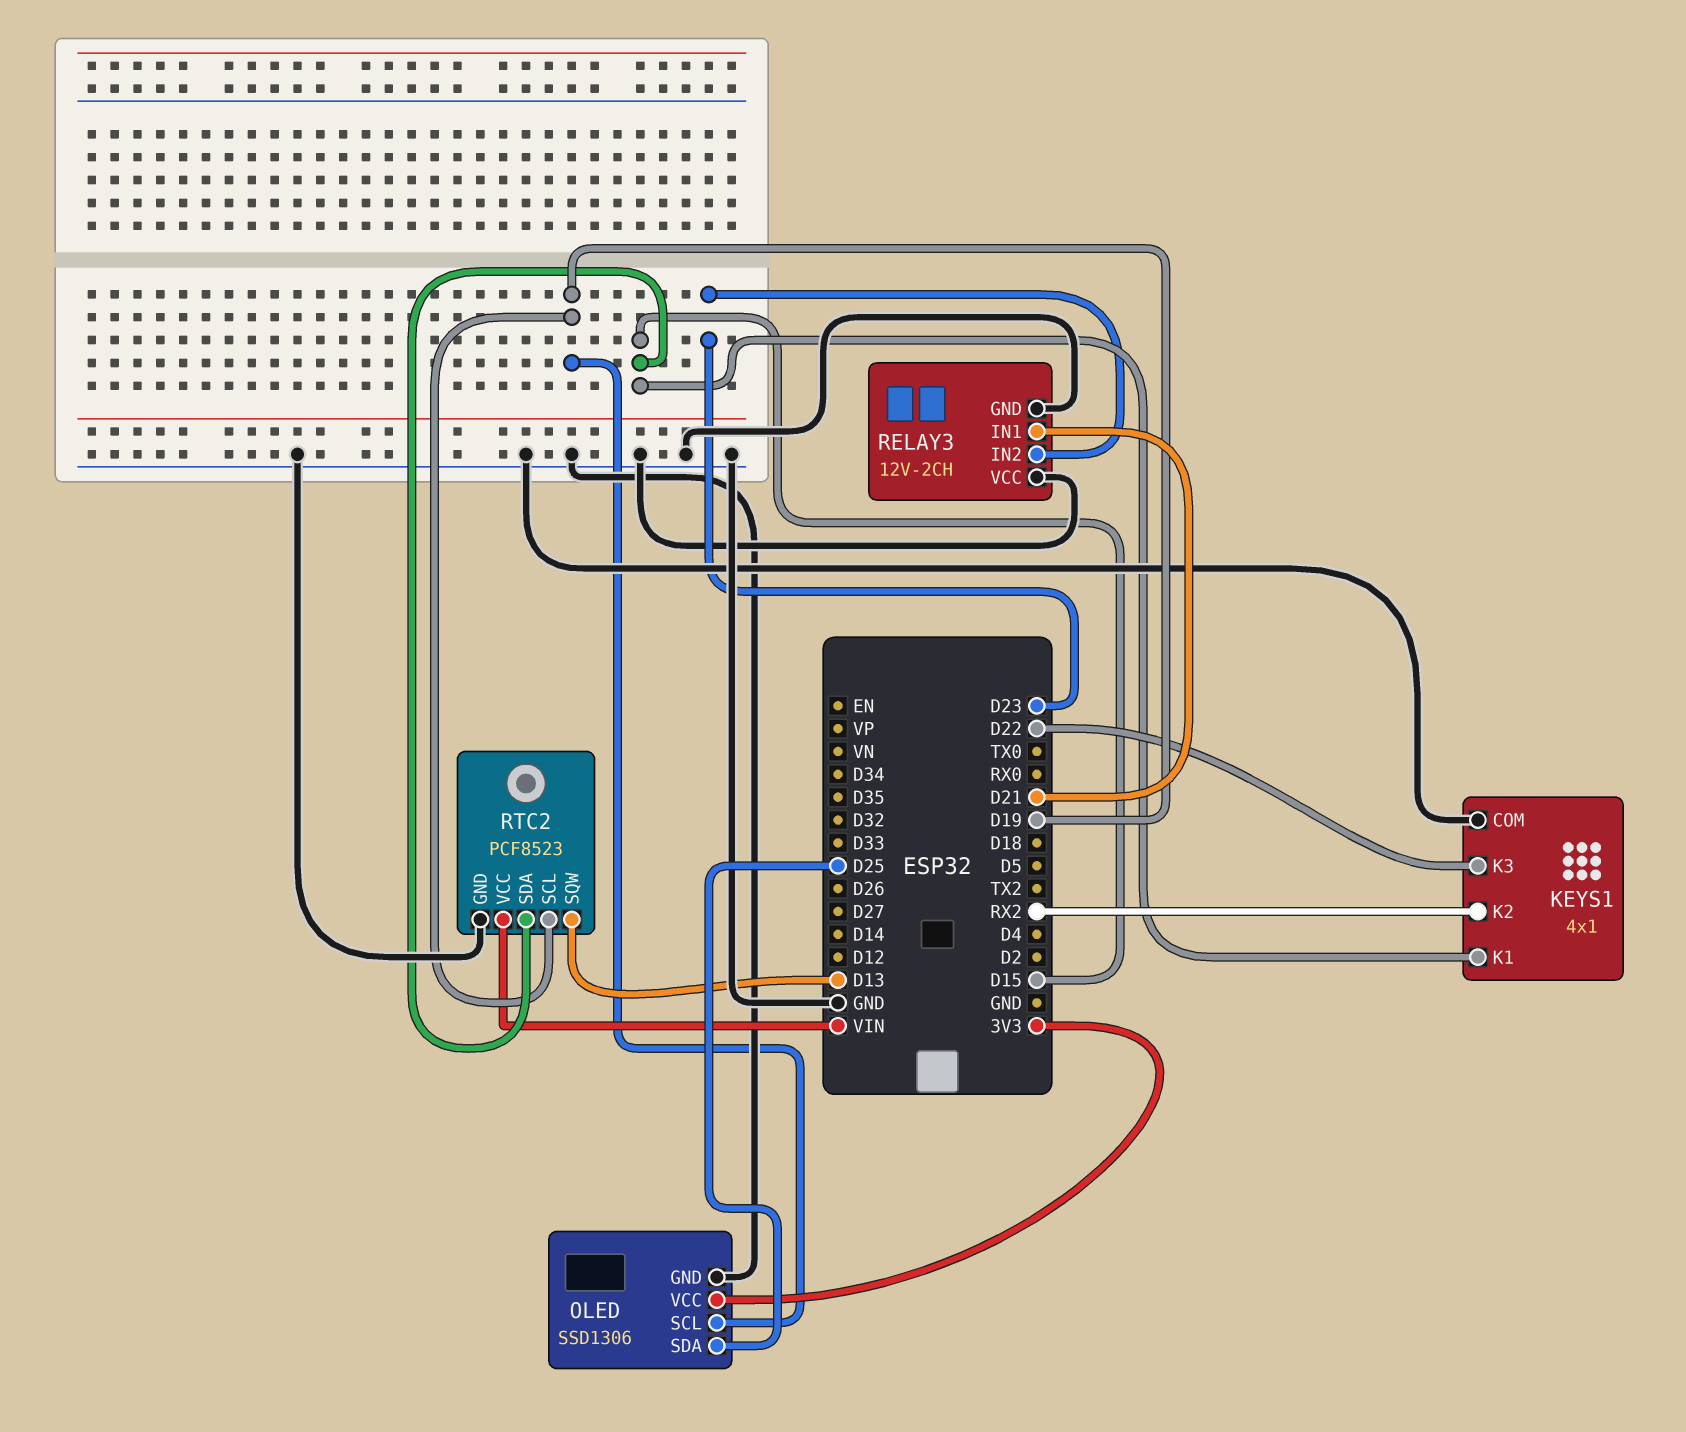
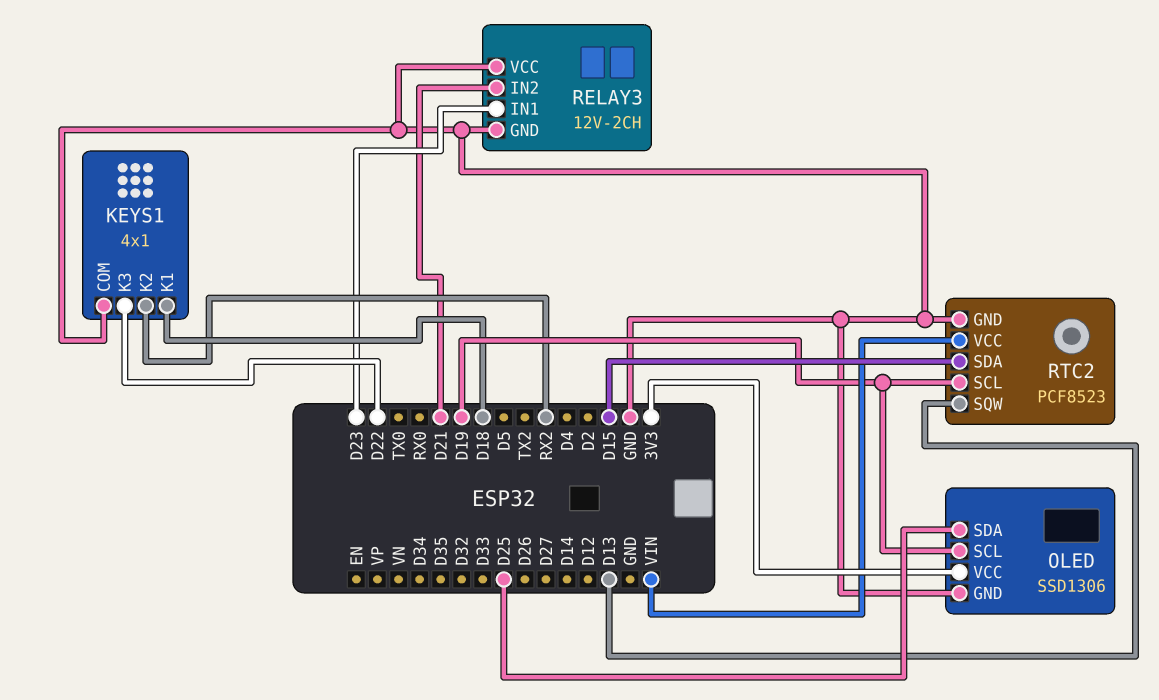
KEYS1 pin K1: D15 -> D18
RELAY3 pin IN1: D21 -> D23
RELAY3 pin IN2: D23 -> D21

